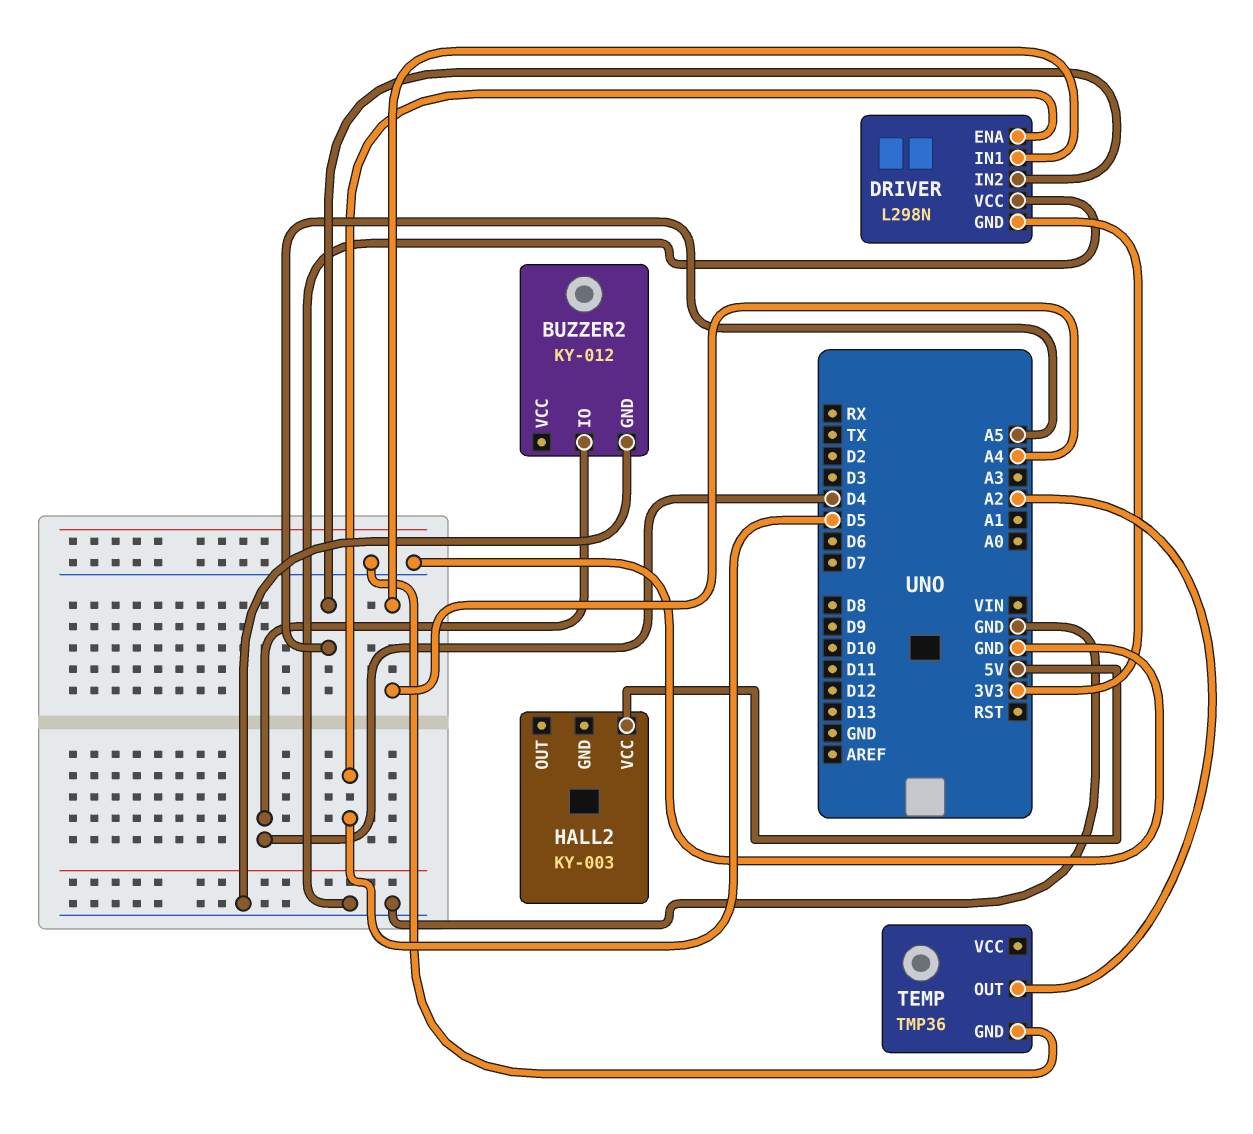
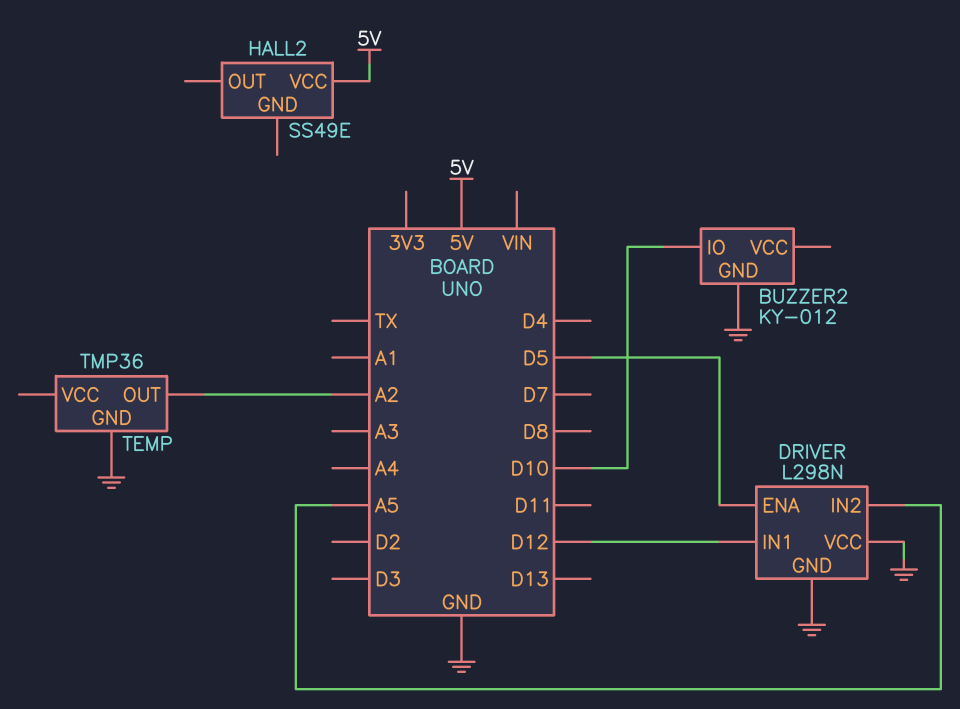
BUZZER2 pin IO: D4 -> D10
DRIVER pin GND: 3V3 -> GND
DRIVER pin IN1: A4 -> D12
HALL2: KY-003 -> SS49E

